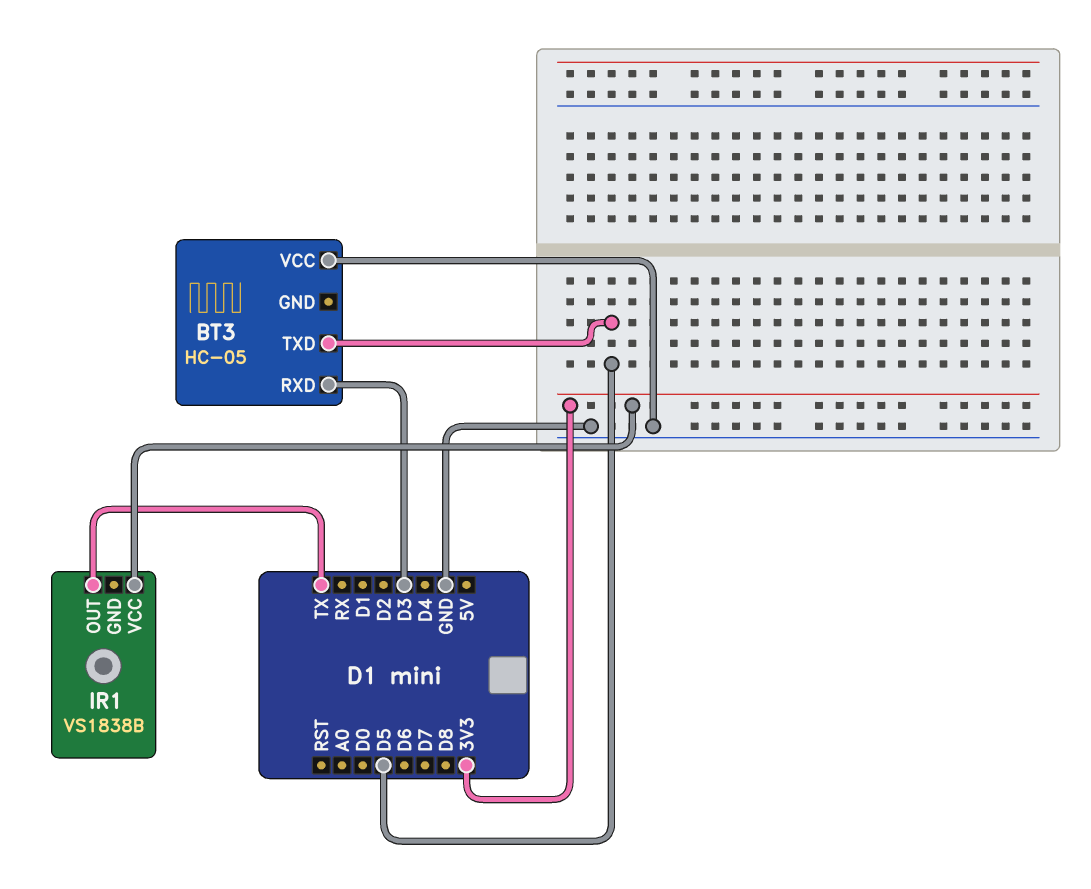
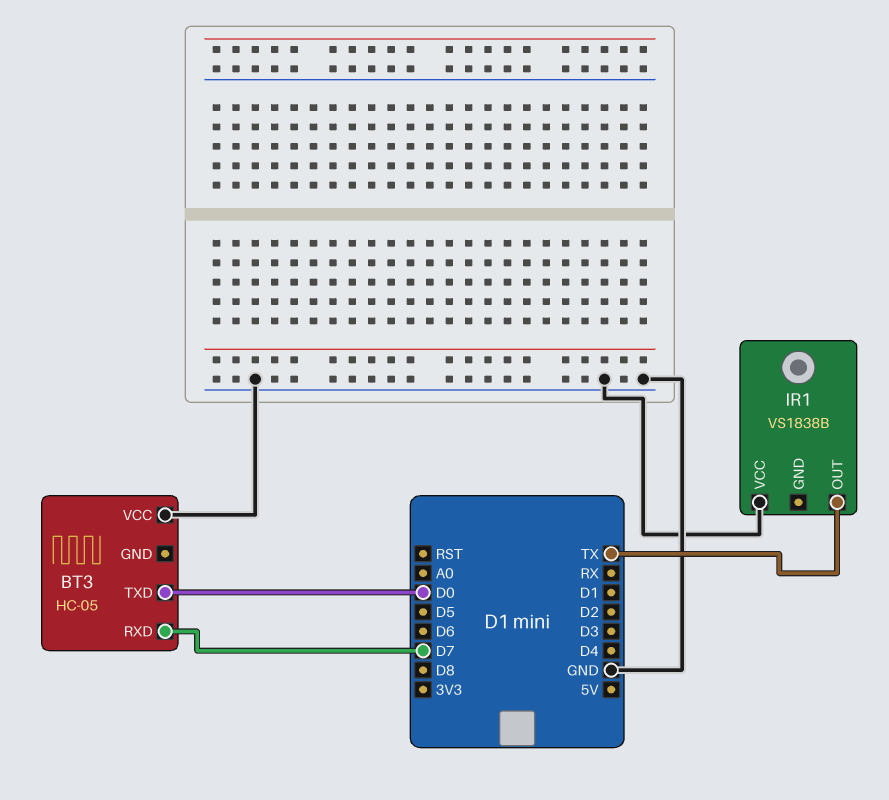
BT3 pin RXD: D3 -> D7
BT3 pin TXD: D5 -> D0
IR1 pin VCC: 3V3 -> GND

